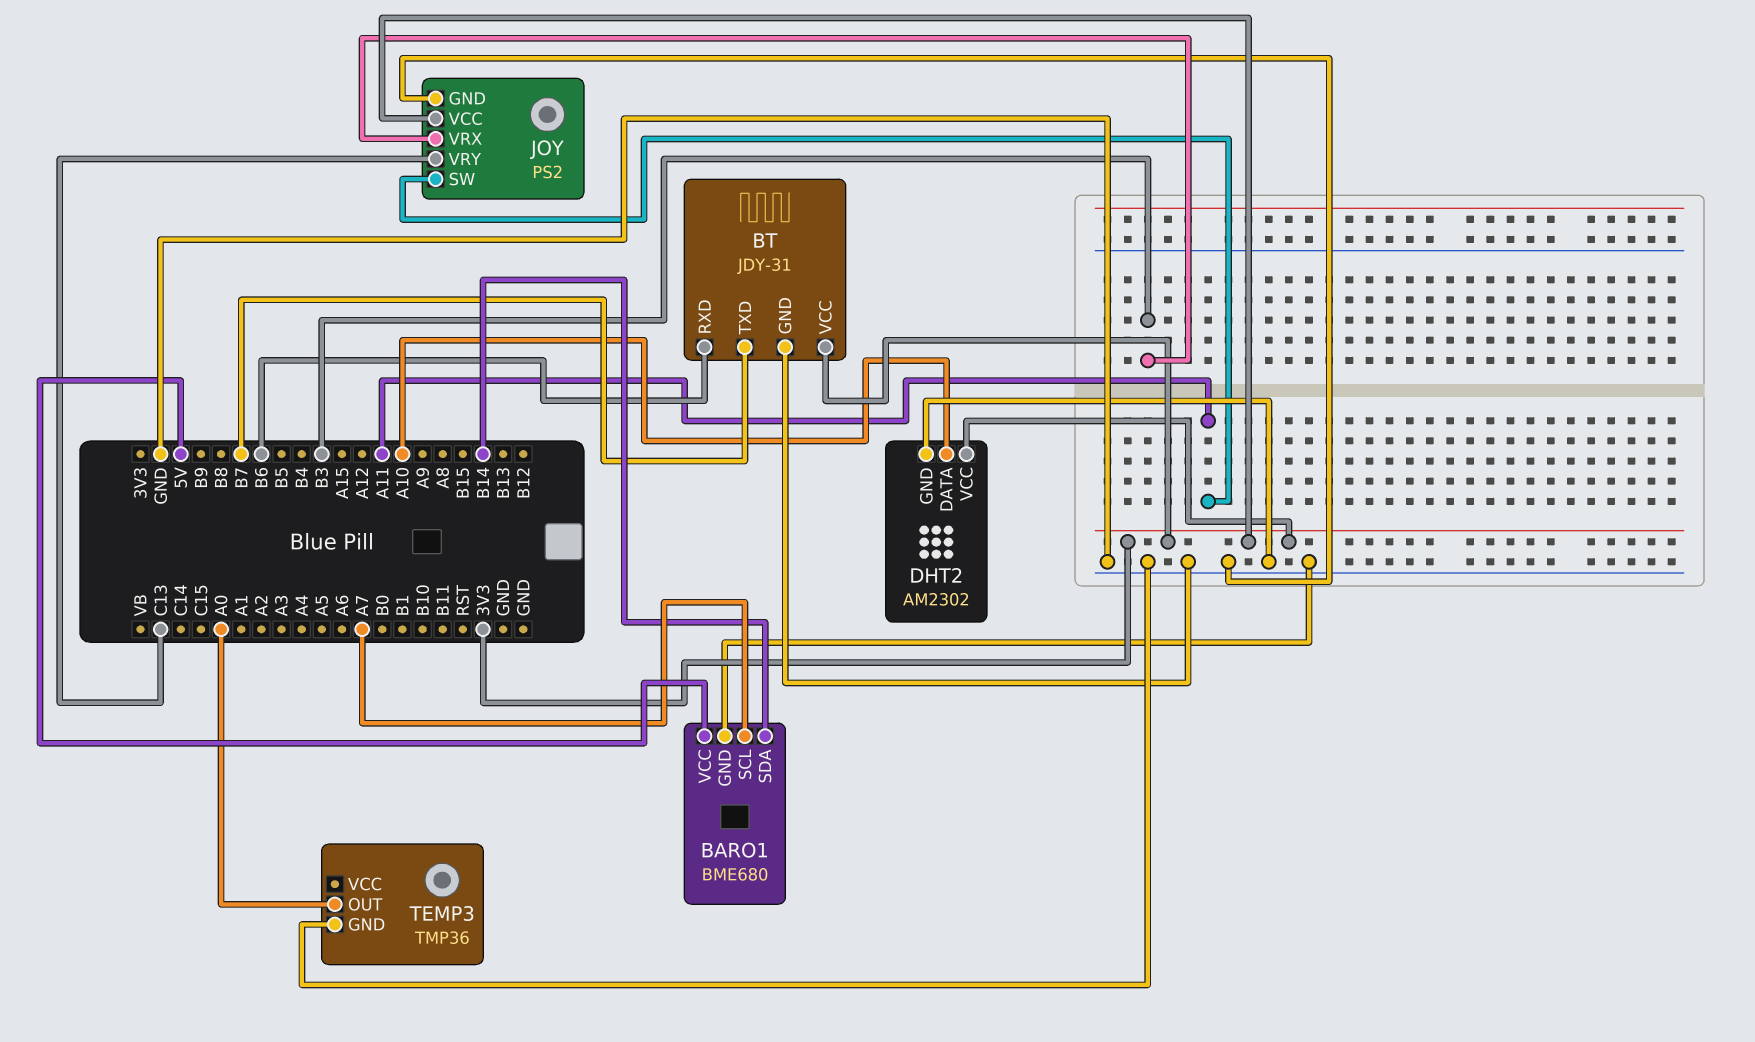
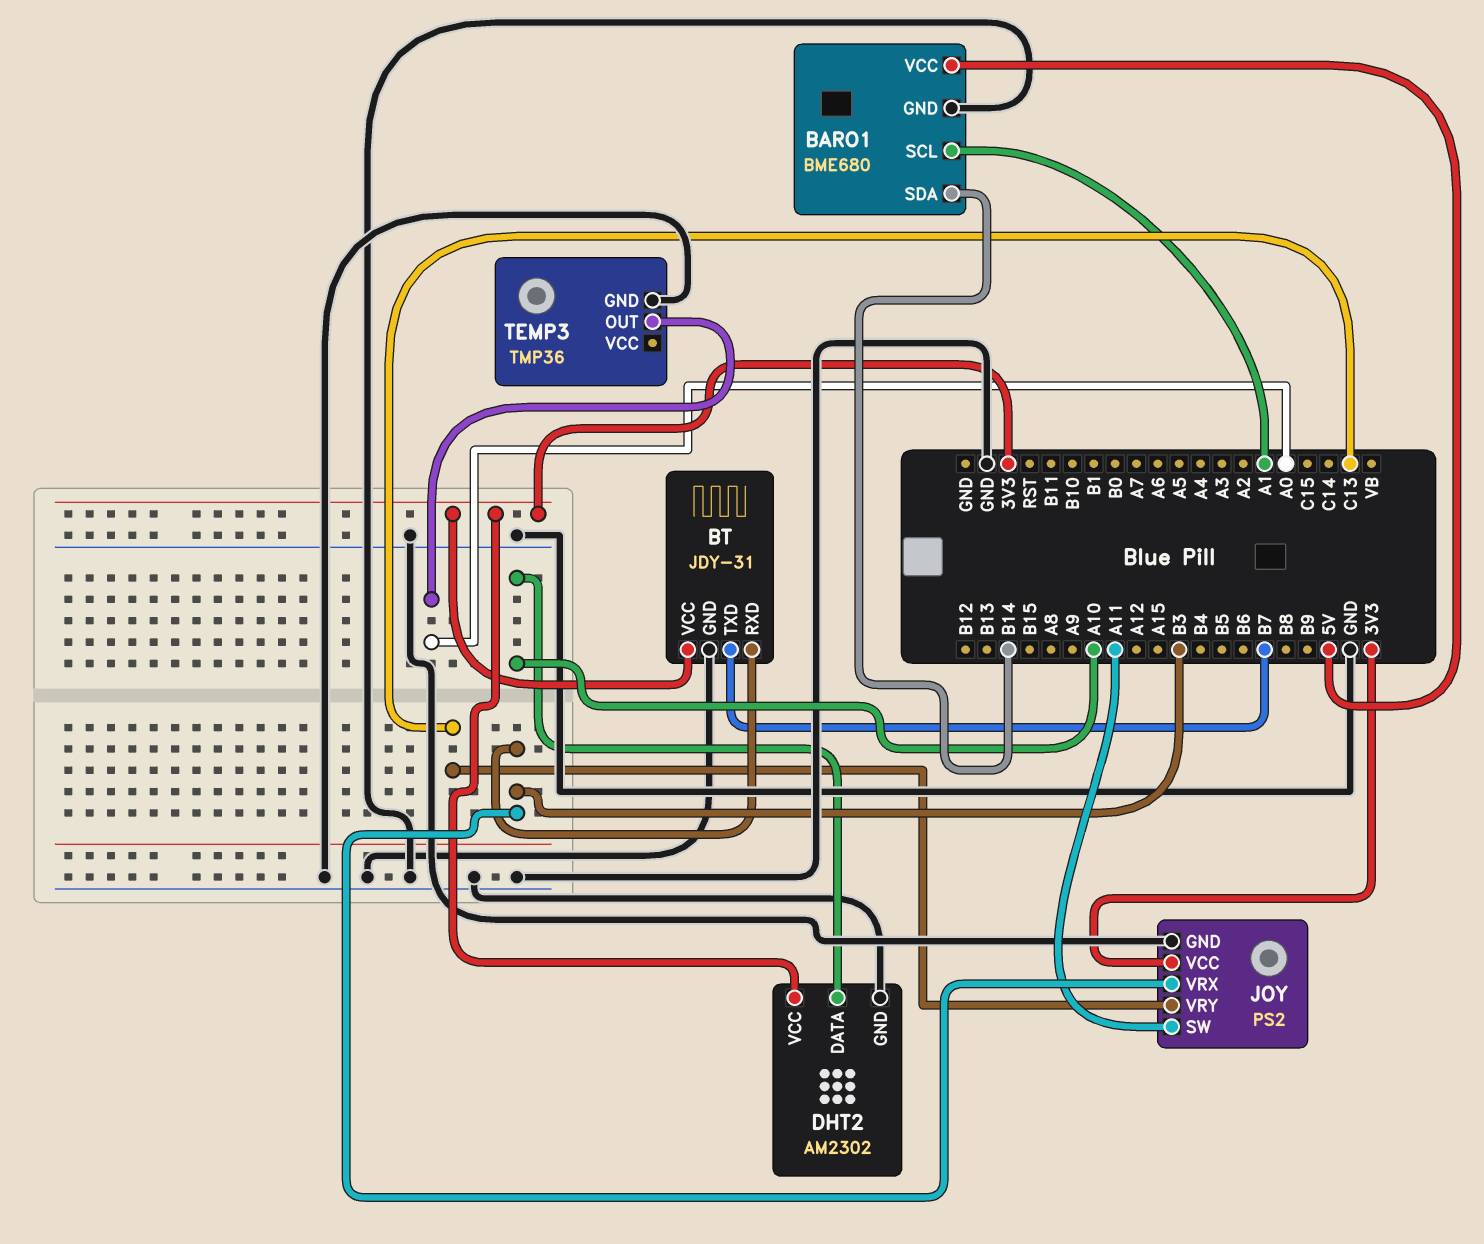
BARO1 pin SCL: A7 -> A1
BT pin RXD: B6 -> B3

